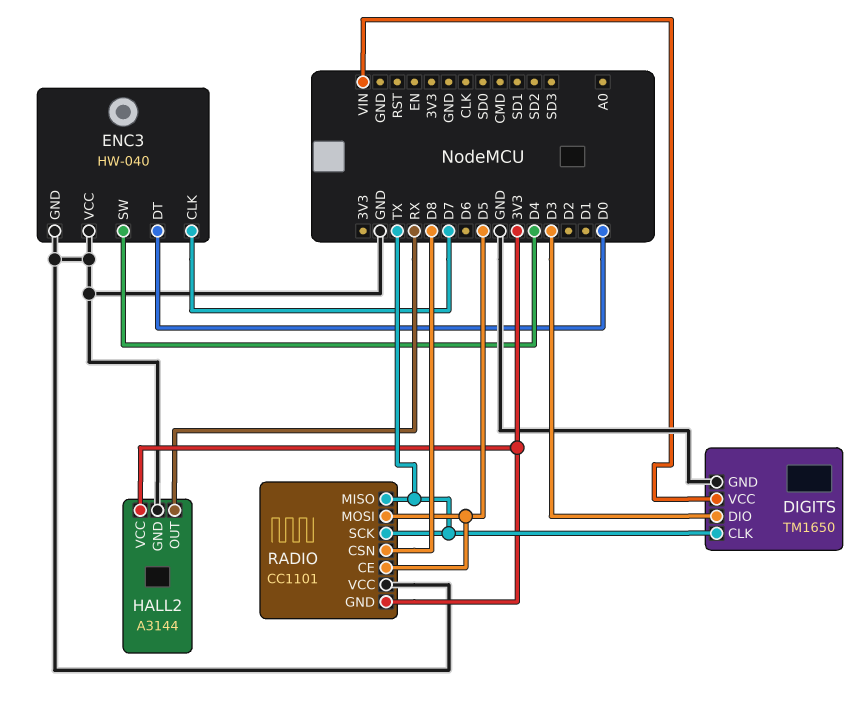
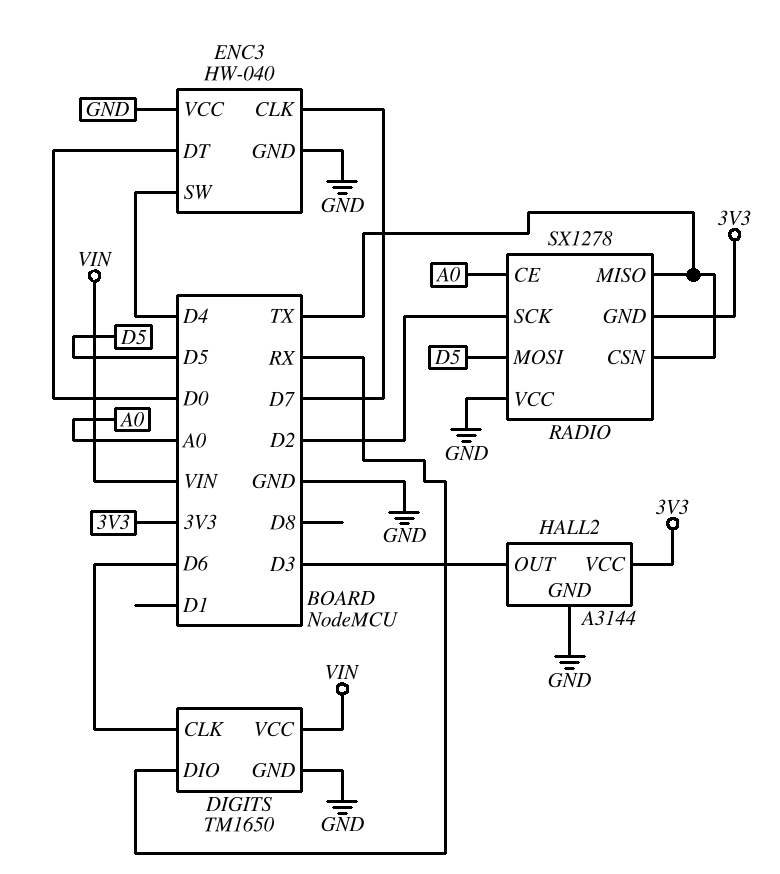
DIGITS pin CLK: TX -> D6
DIGITS pin DIO: D3 -> RX
HALL2 pin OUT: RX -> D3
RADIO: CC1101 -> SX1278
RADIO pin CE: D5 -> A0
RADIO pin CSN: D8 -> TX
RADIO pin SCK: TX -> D2

